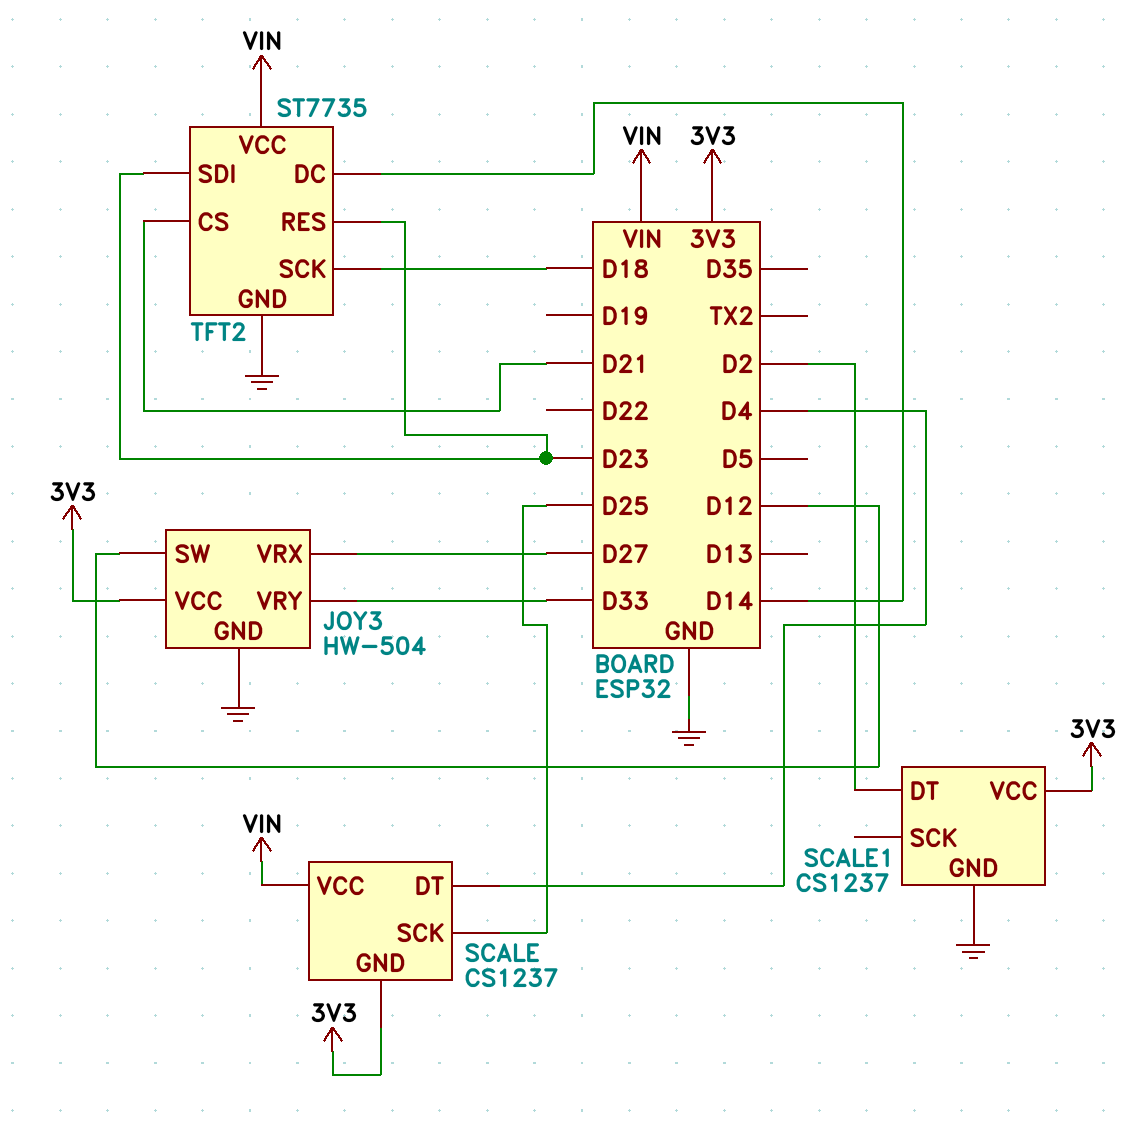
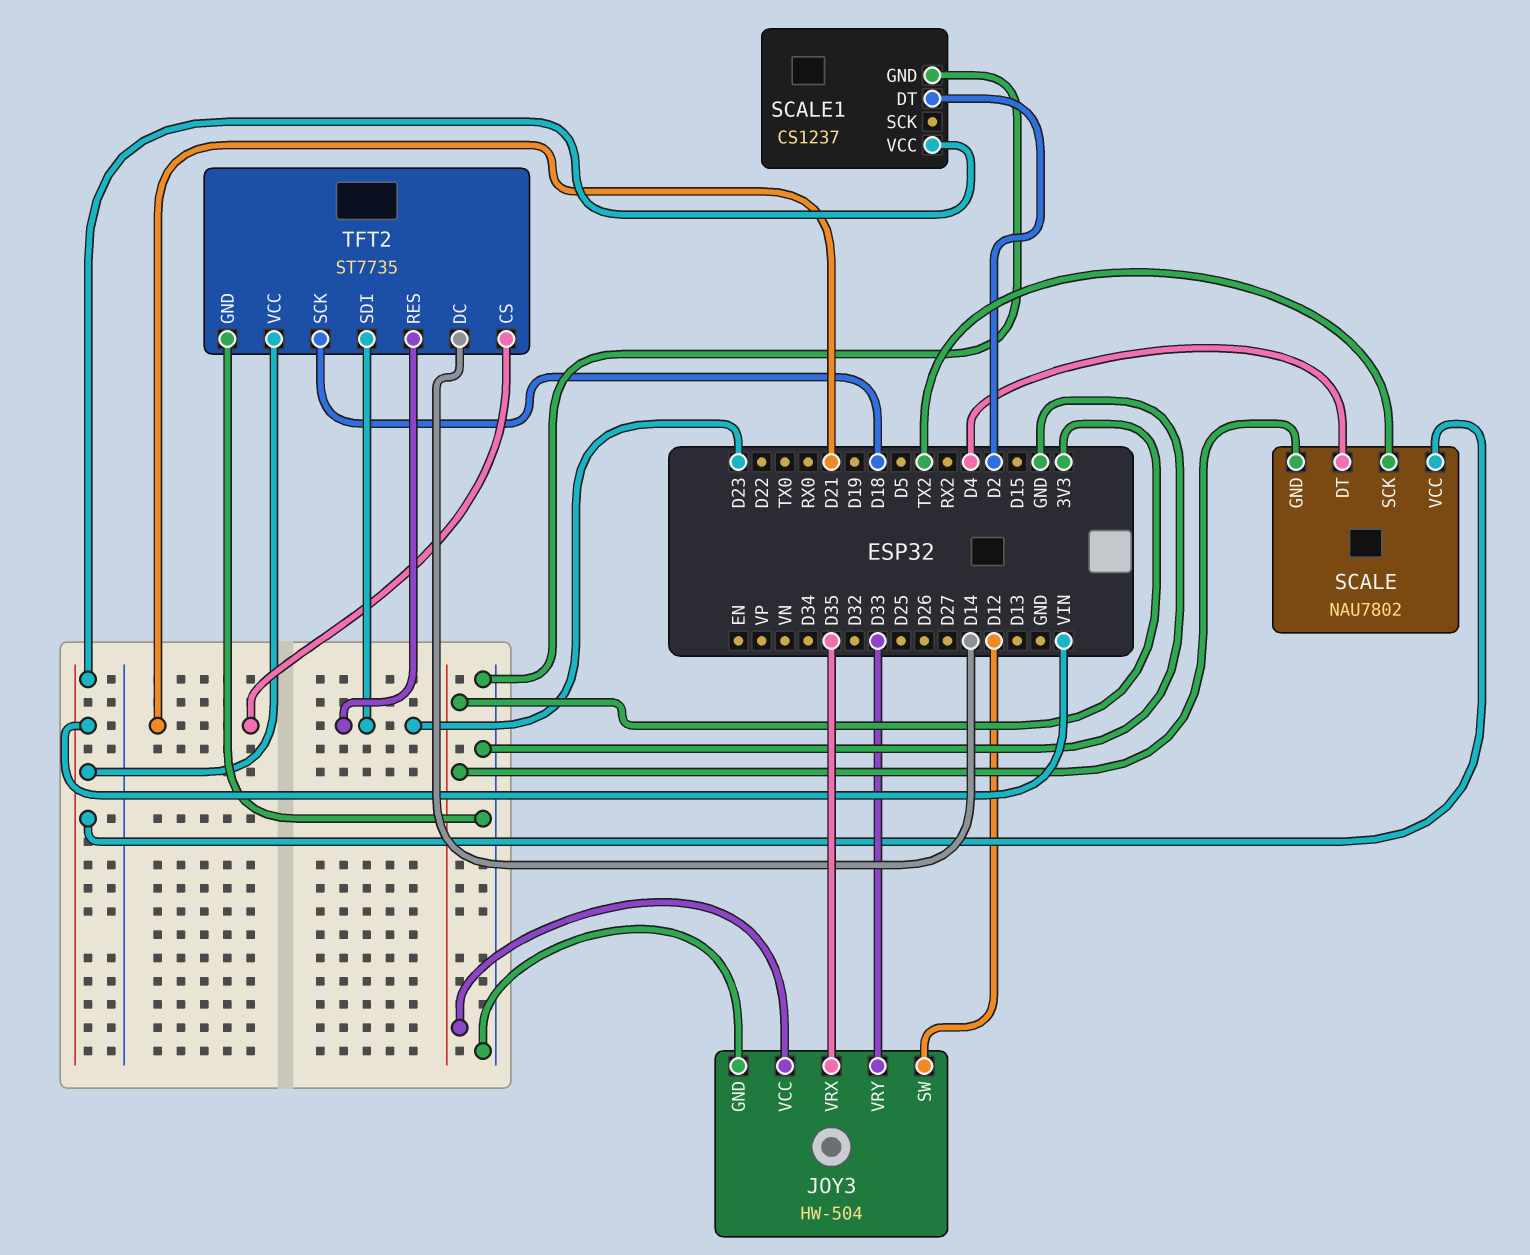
JOY3 pin VRX: D27 -> D35
SCALE: CS1237 -> NAU7802
SCALE pin SCK: D25 -> TX2
SCALE1 pin VCC: 3V3 -> VIN

